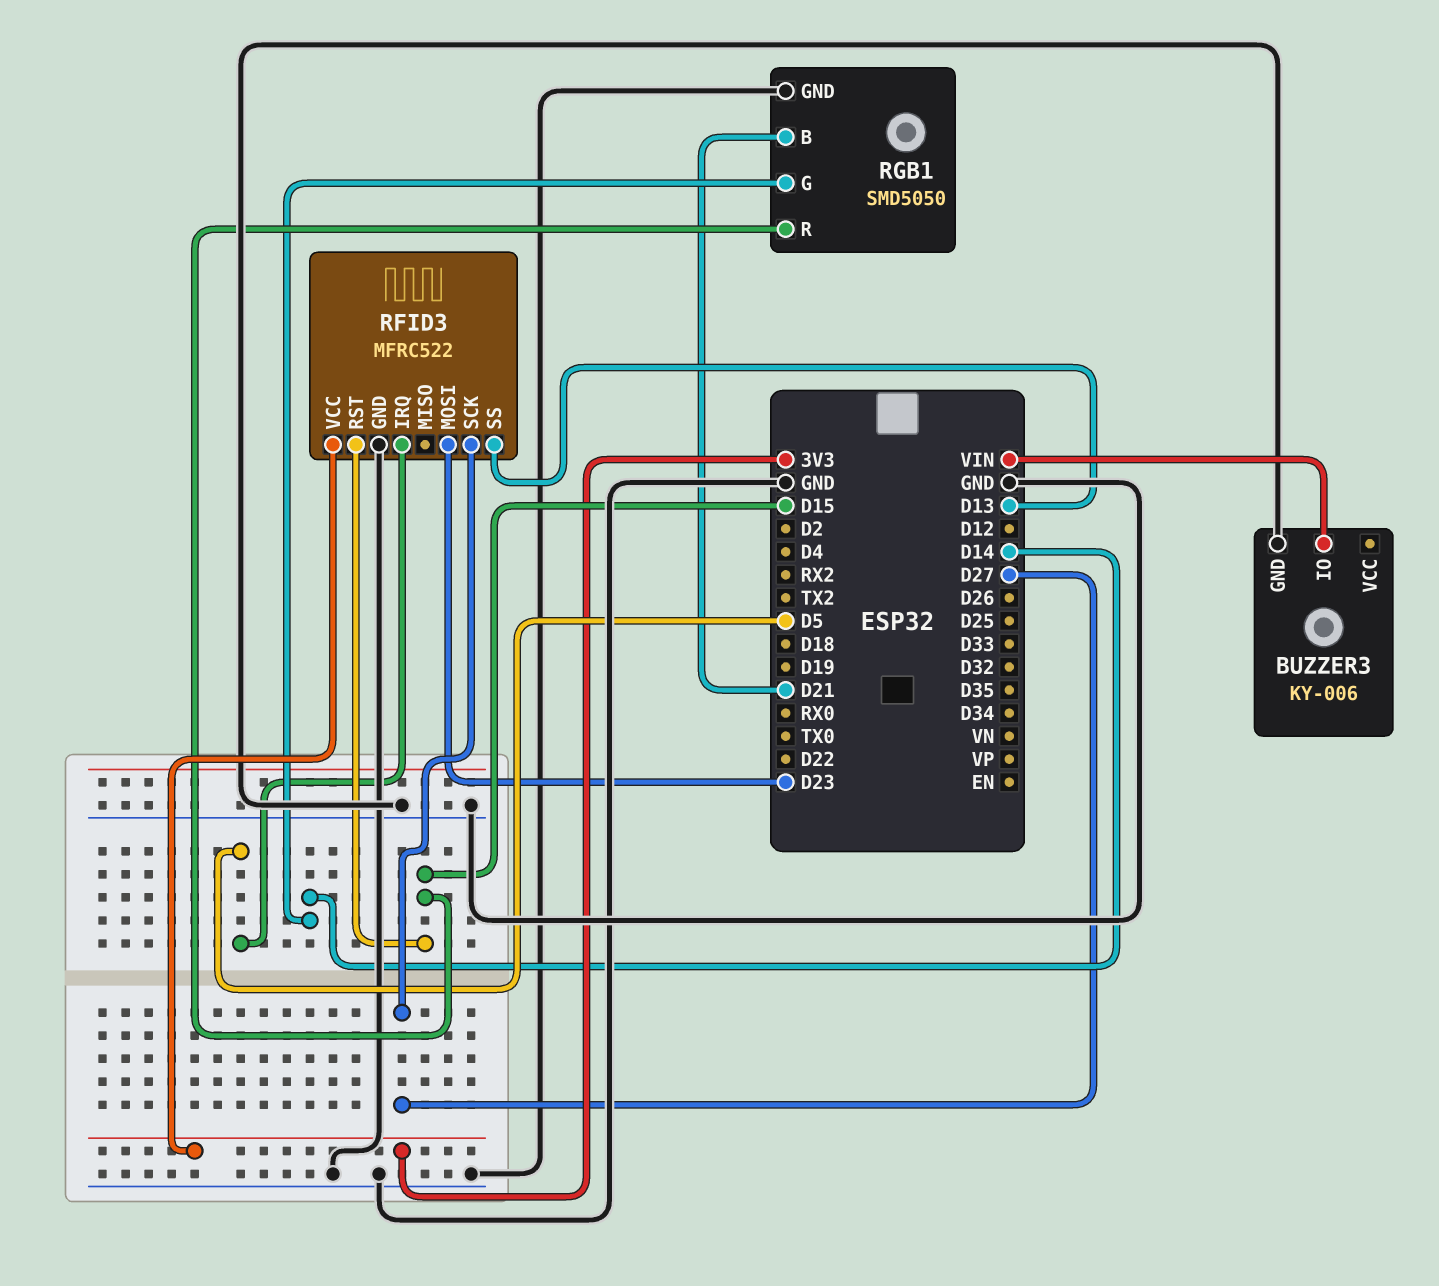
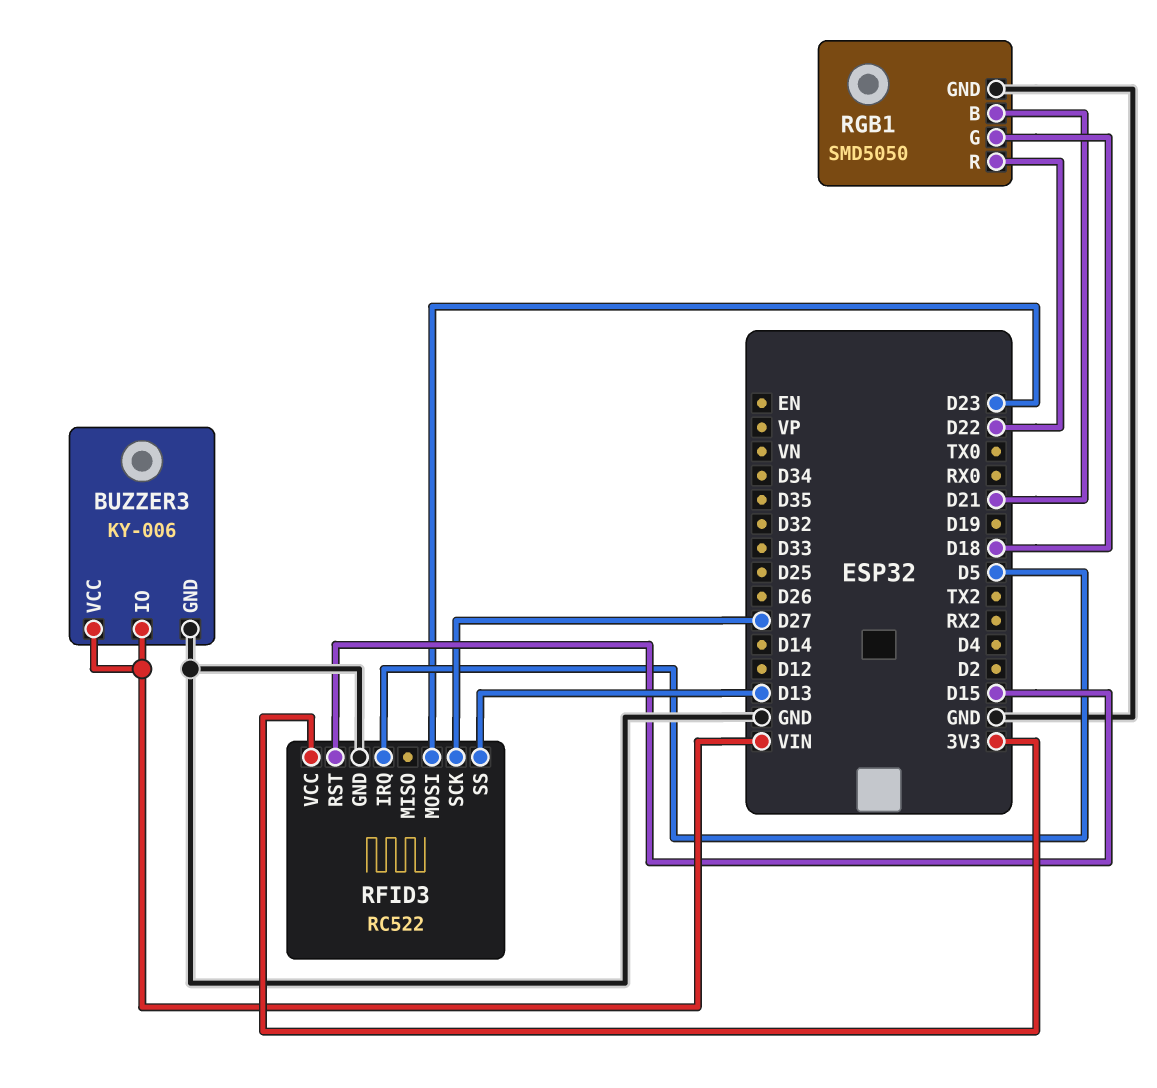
BUZZER3 pin VCC: none -> VIN
RFID3: MFRC522 -> RC522
RGB1 pin G: D14 -> D18
RGB1 pin R: D15 -> D22

